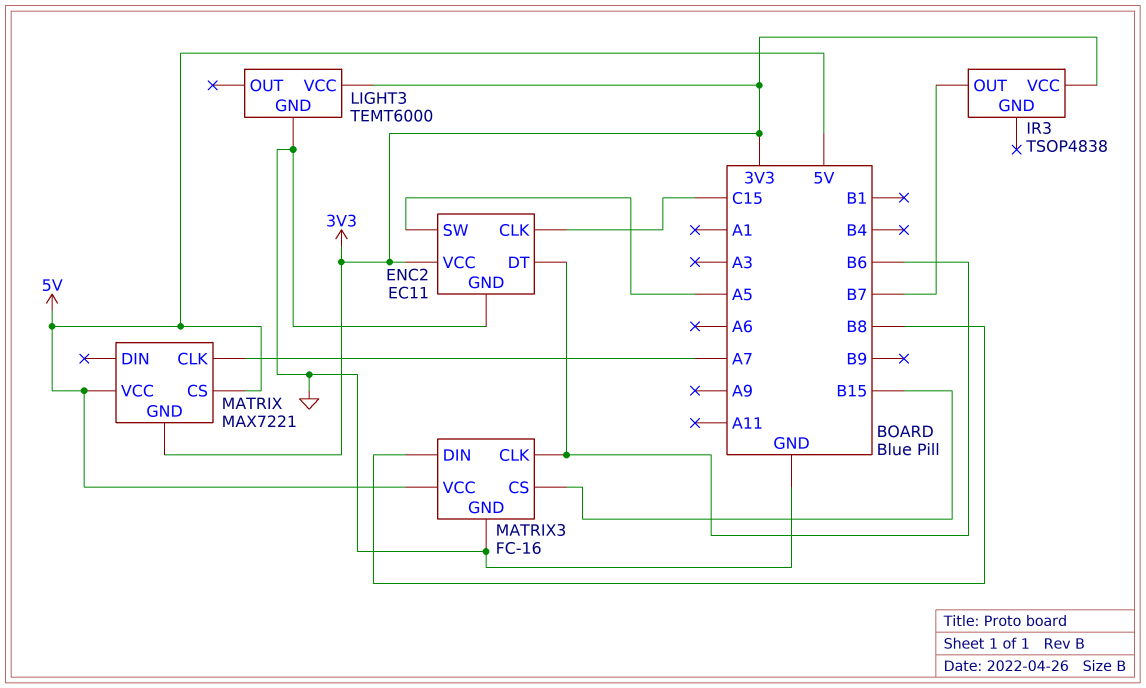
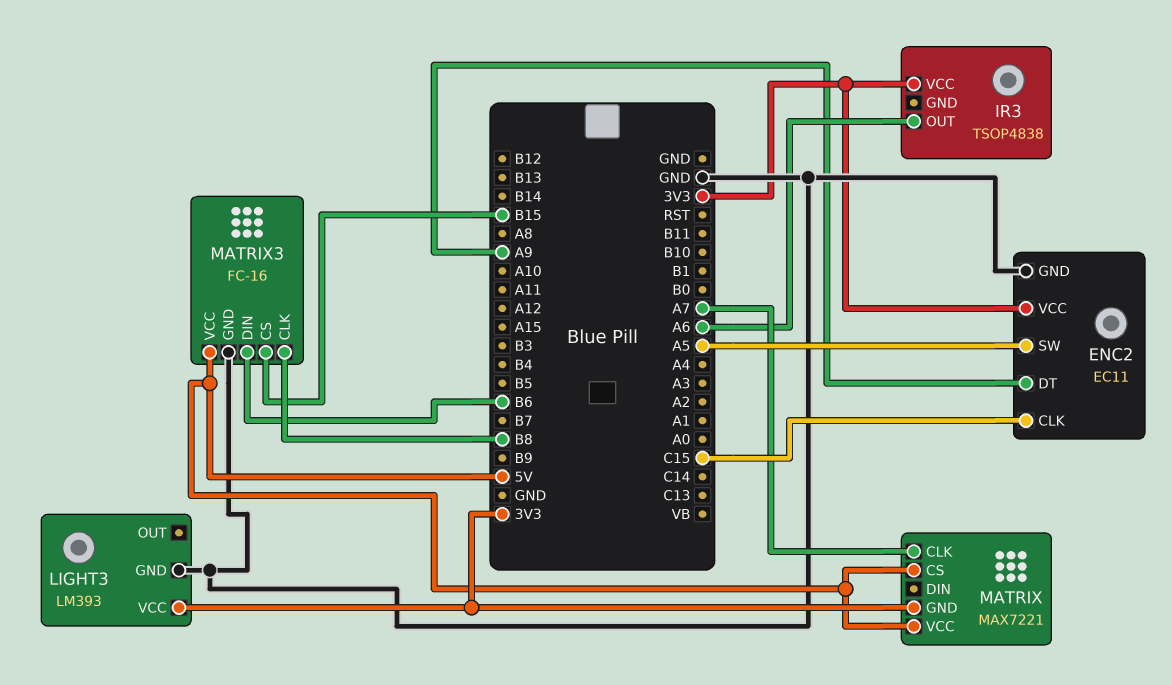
ENC2 pin DT: B6 -> A9
IR3 pin OUT: B7 -> A6
LIGHT3: TEMT6000 -> LM393
MATRIX3 pin CLK: B6 -> B8
MATRIX3 pin DIN: B8 -> B6

